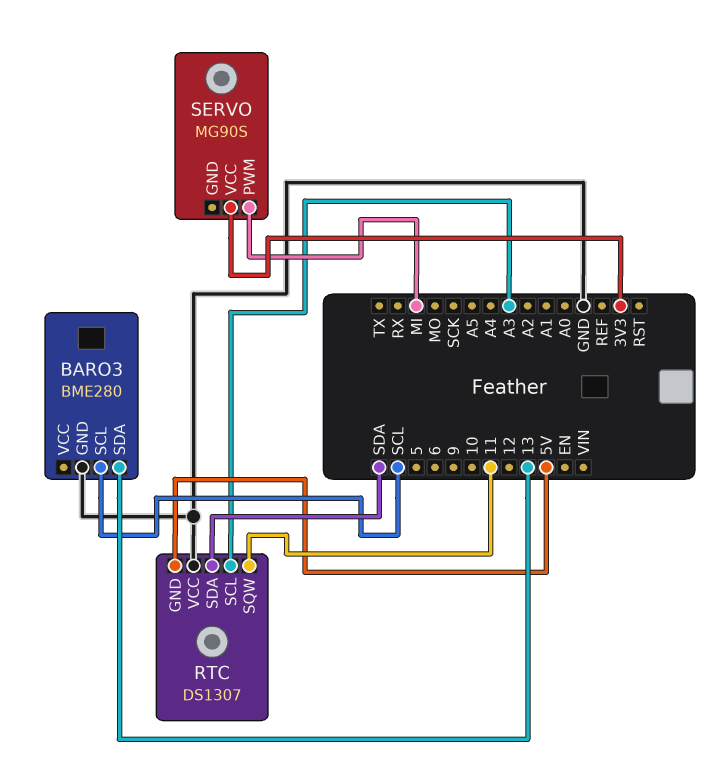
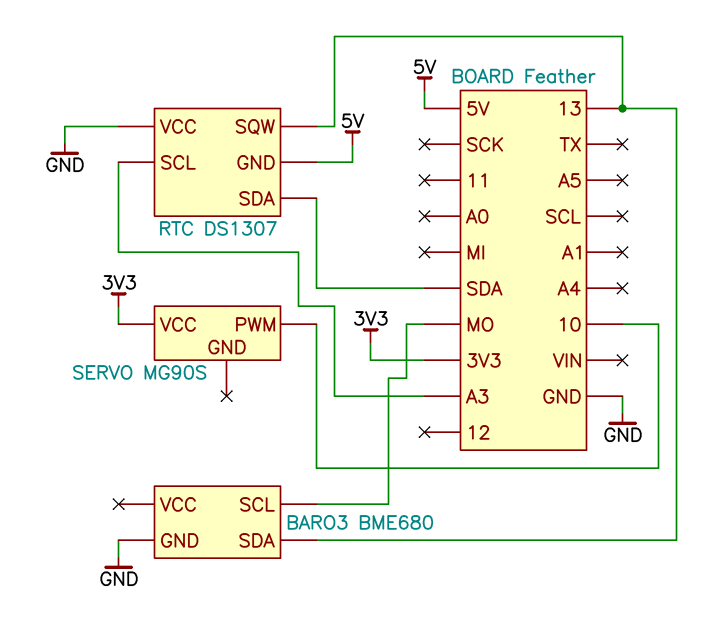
BARO3: BME280 -> BME680
BARO3 pin SCL: SCL -> MO
RTC pin SQW: 11 -> 13
SERVO pin PWM: MI -> 10

